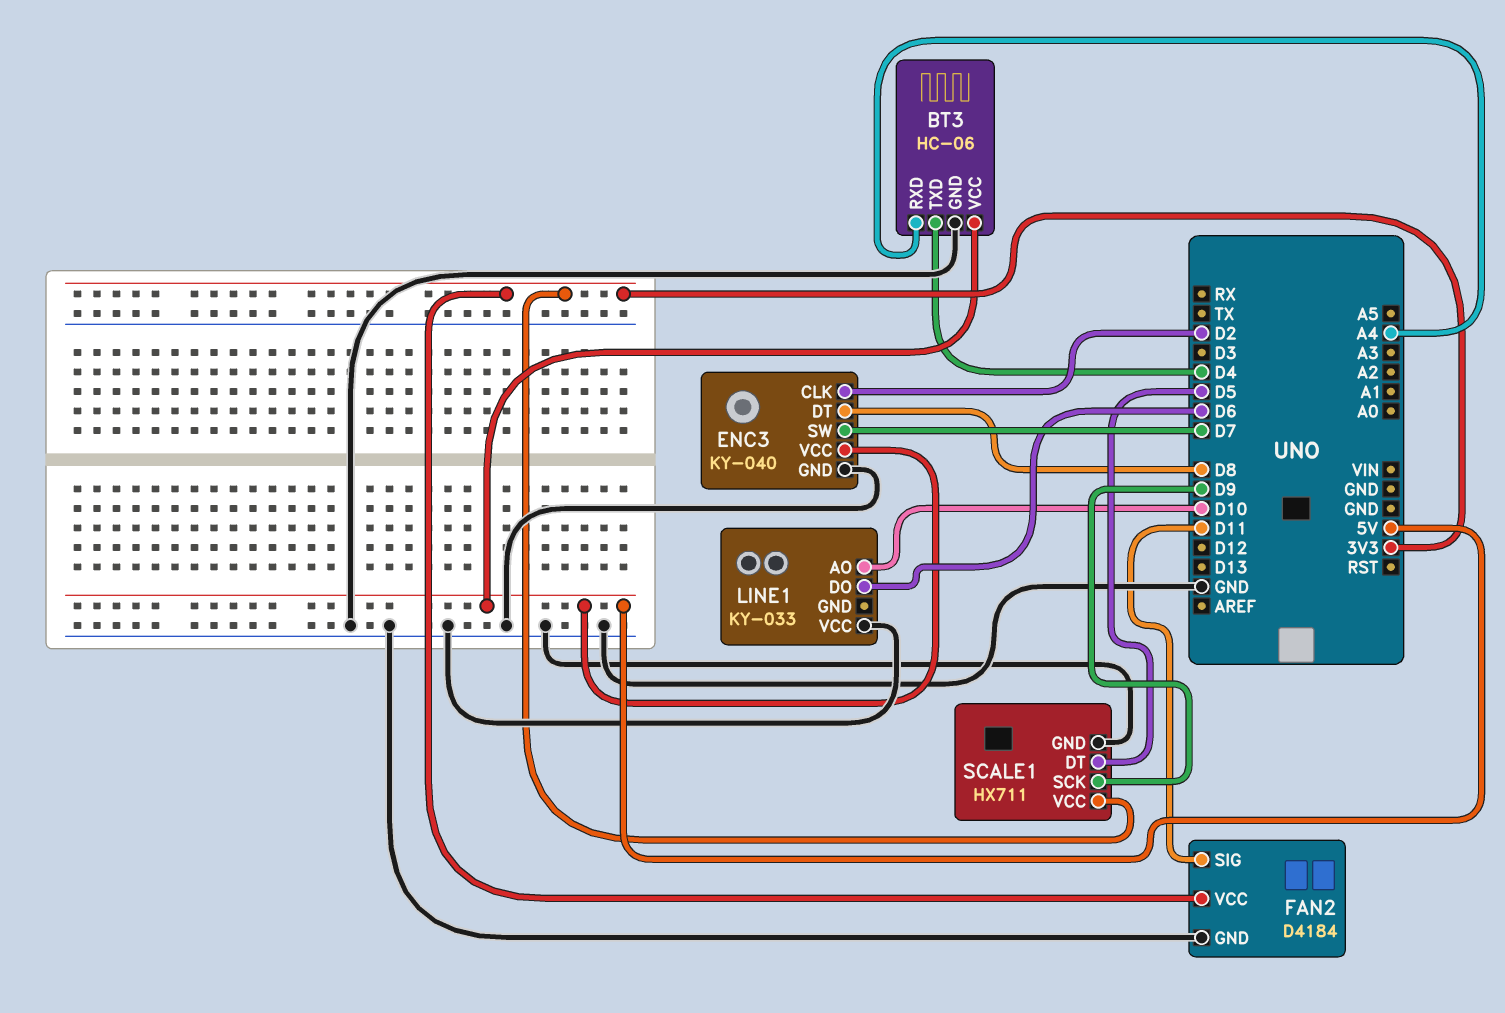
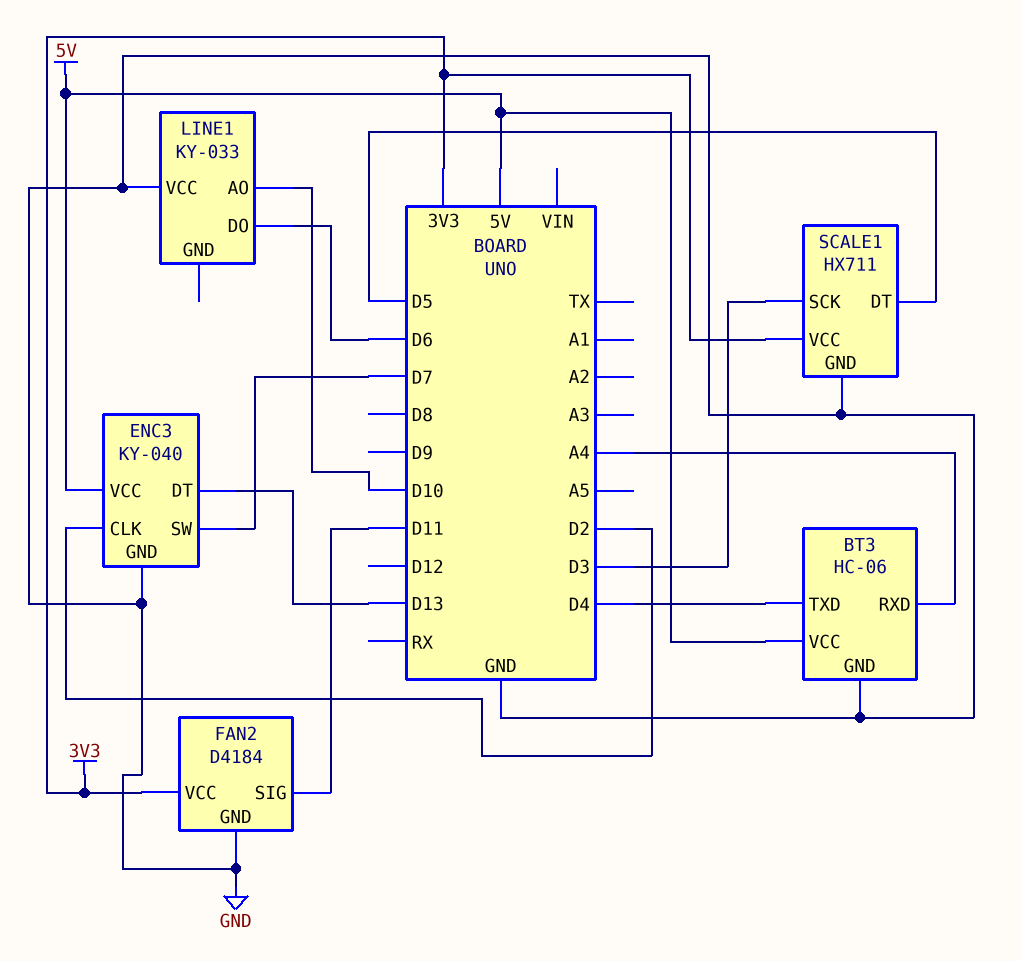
ENC3 pin DT: D8 -> D13
SCALE1 pin SCK: D9 -> D3

